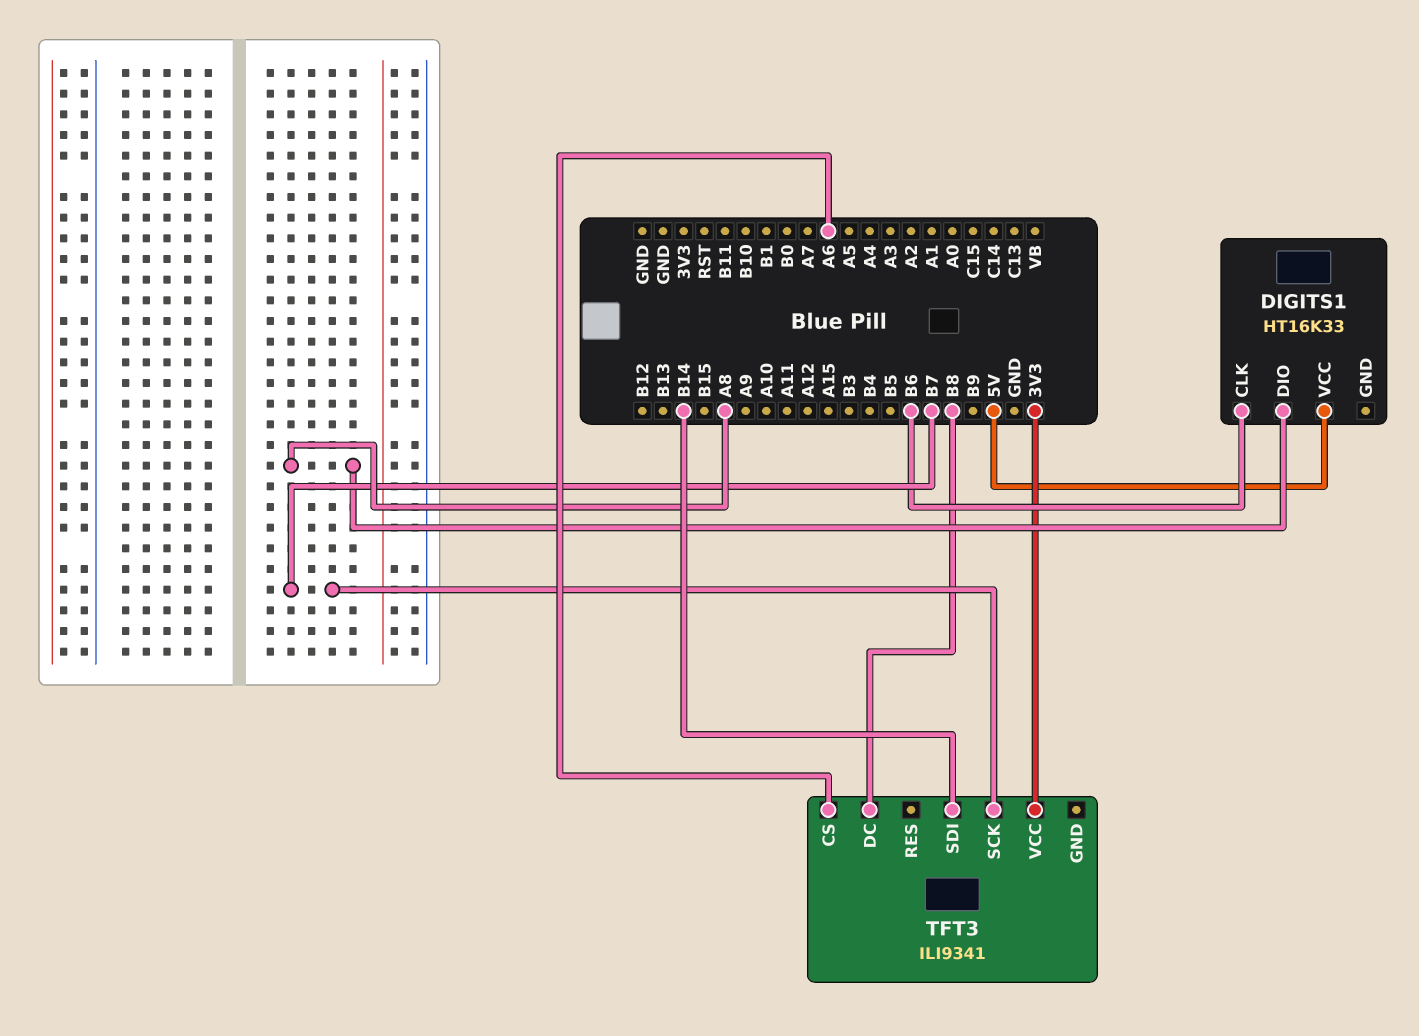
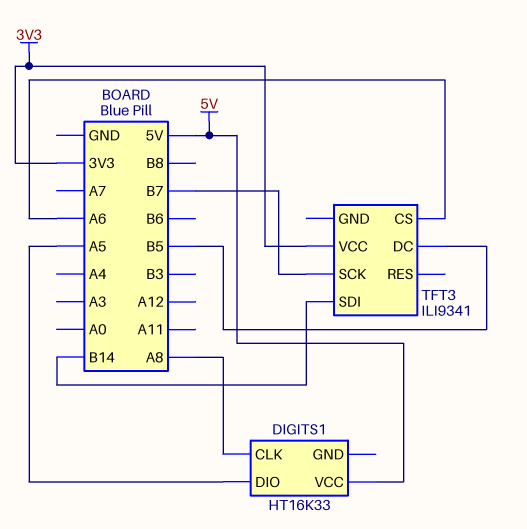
DIGITS1 pin CLK: B6 -> A8
DIGITS1 pin DIO: A8 -> A5
TFT3 pin DC: B8 -> B5

